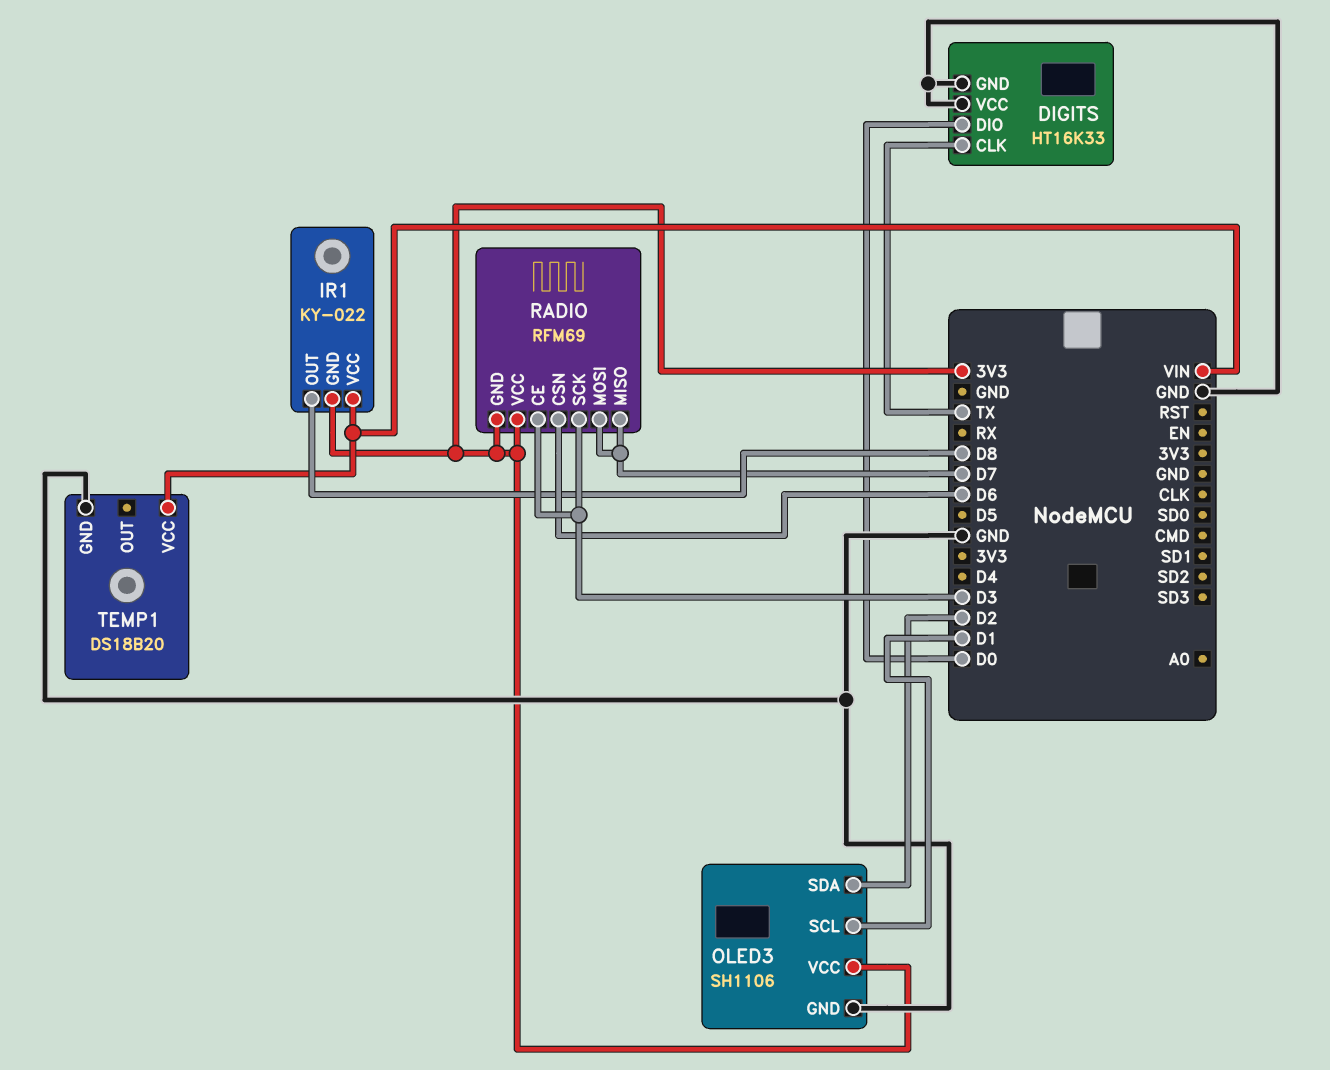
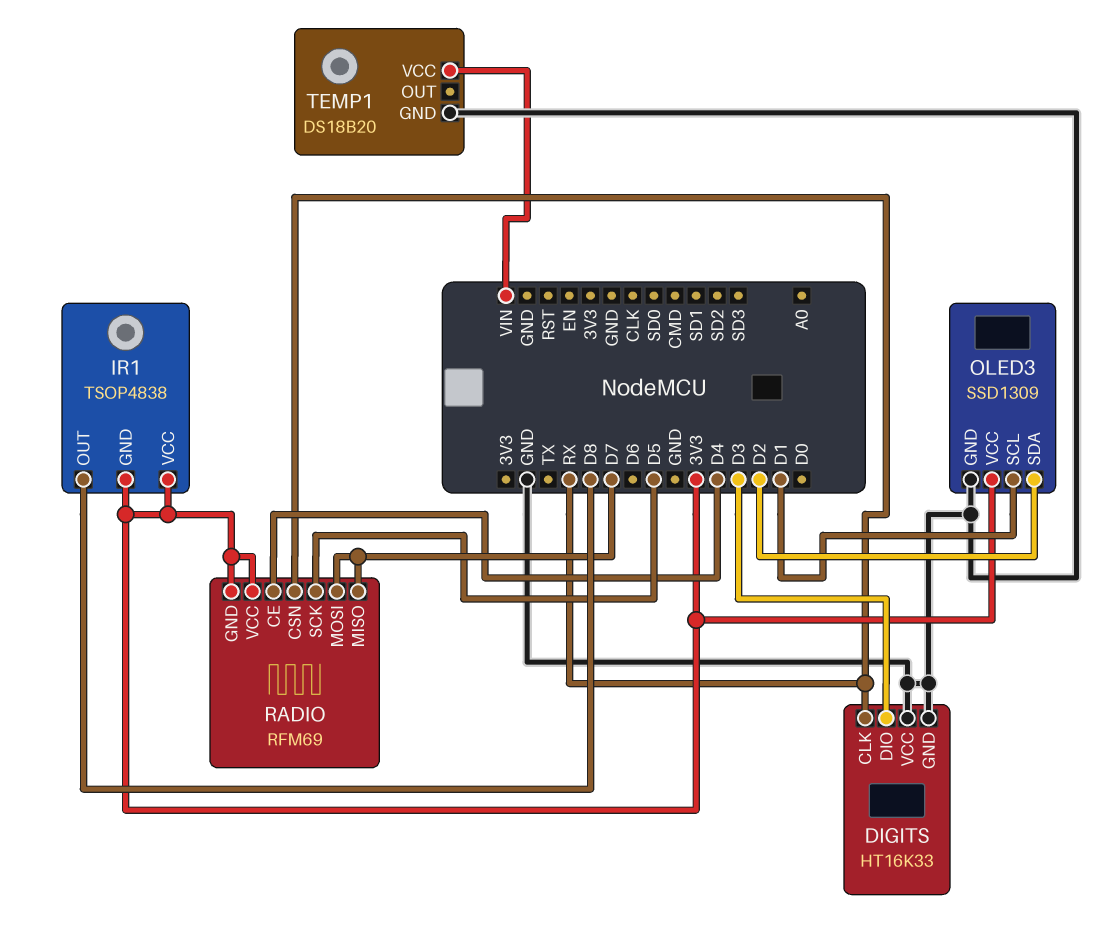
DIGITS pin CLK: TX -> RX
DIGITS pin DIO: D0 -> D3
IR1: KY-022 -> TSOP4838
IR1 pin VCC: VIN -> 3V3
OLED3: SH1106 -> SSD1309
RADIO pin CE: D3 -> D4
RADIO pin CSN: D6 -> RX
RADIO pin SCK: D3 -> D5

